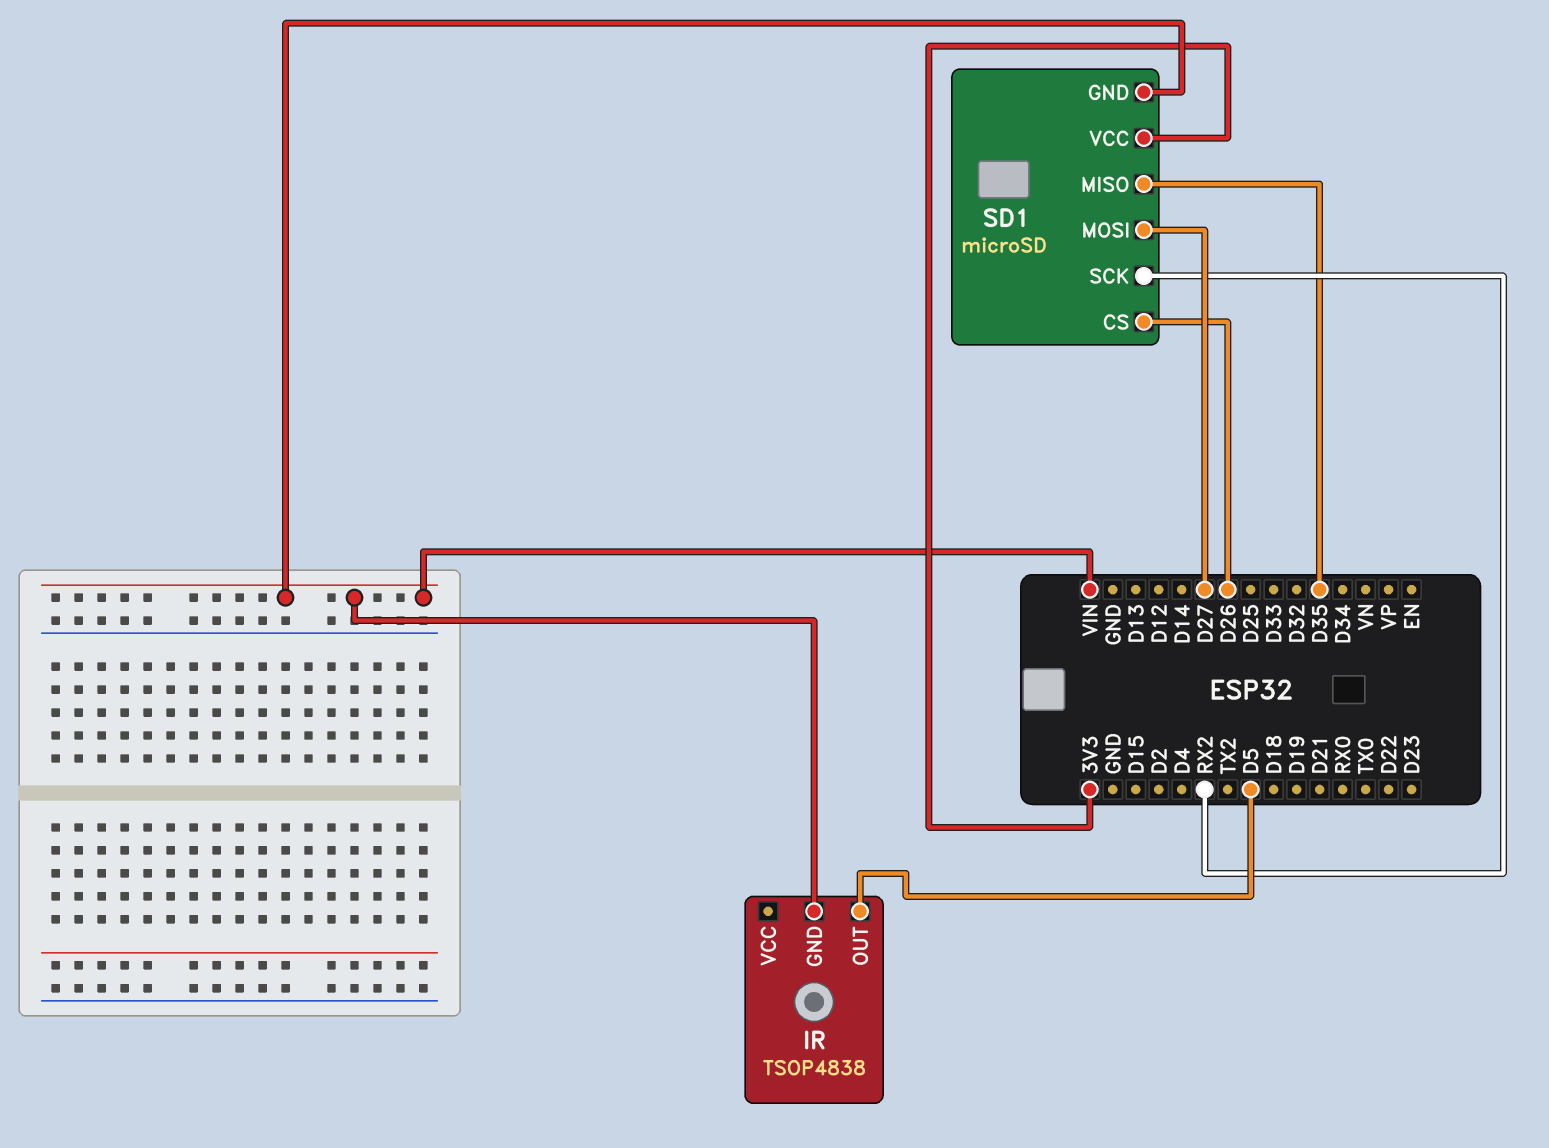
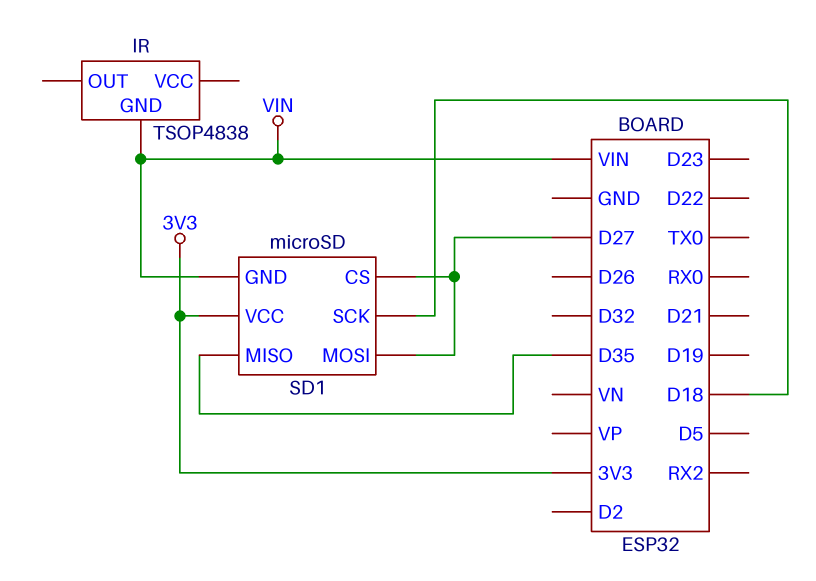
IR pin OUT: D5 -> none
SD1 pin CS: D26 -> D27
SD1 pin SCK: RX2 -> D18

